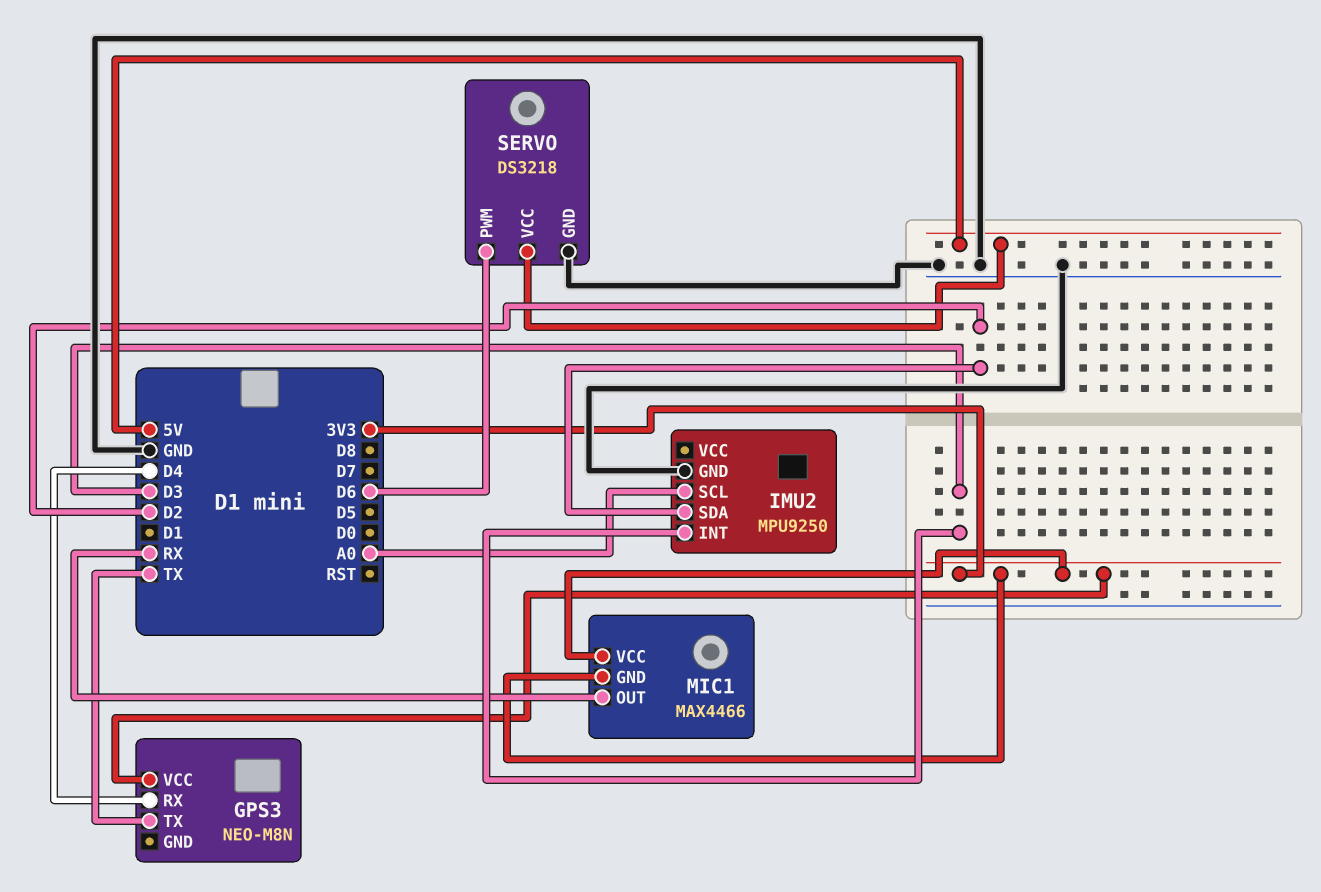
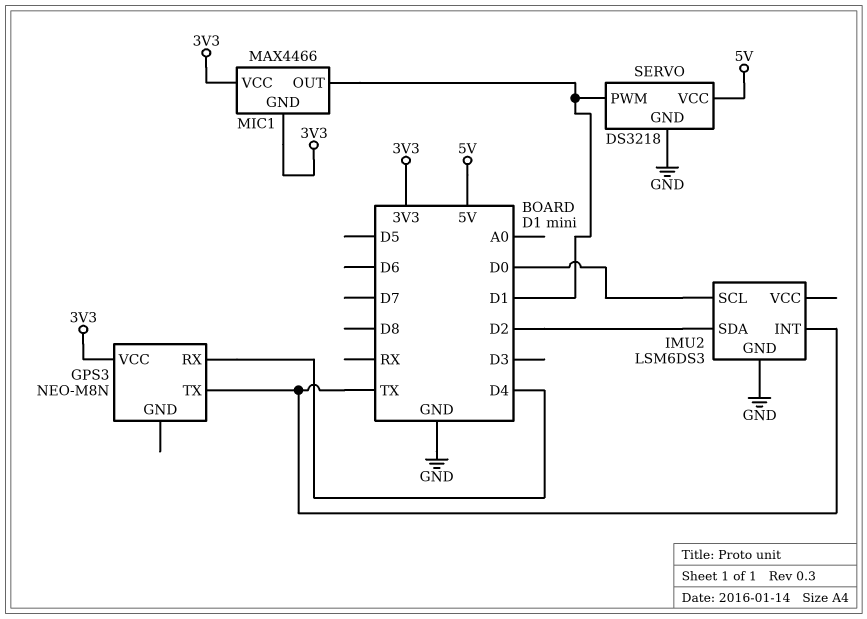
IMU2: MPU9250 -> LSM6DS3
IMU2 pin INT: D3 -> TX
IMU2 pin SCL: A0 -> D0
MIC1 pin OUT: RX -> D1
SERVO pin PWM: D6 -> D1

